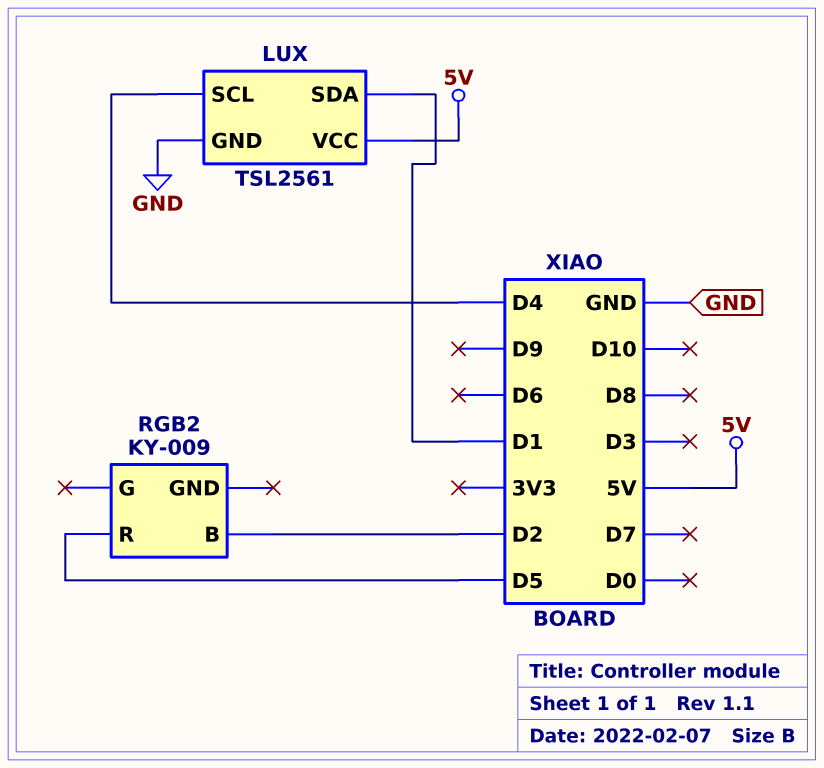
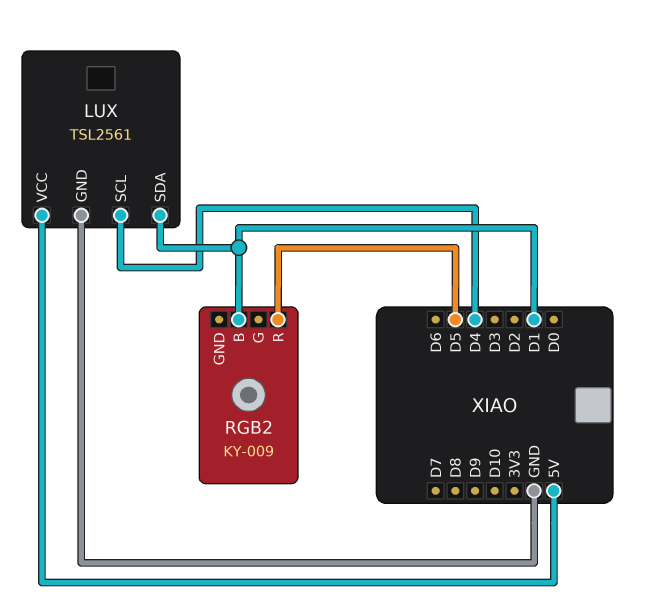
RGB2 pin B: D2 -> D1

